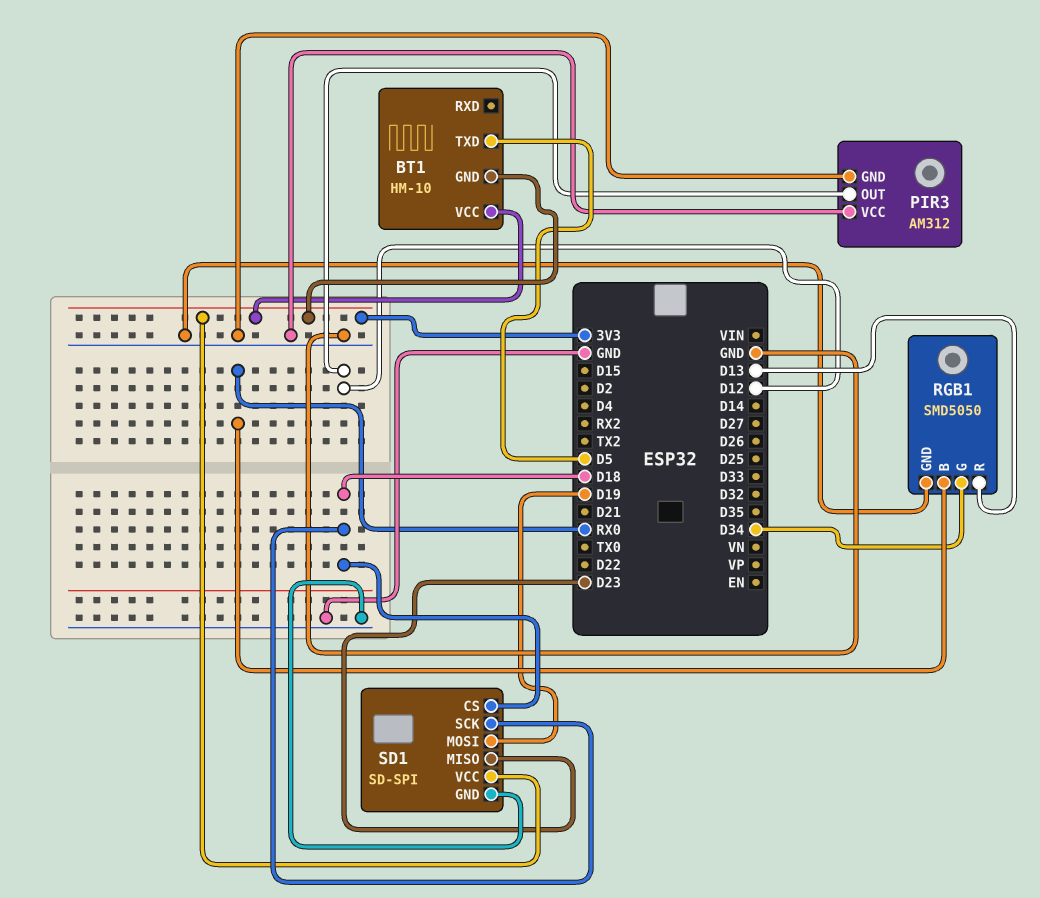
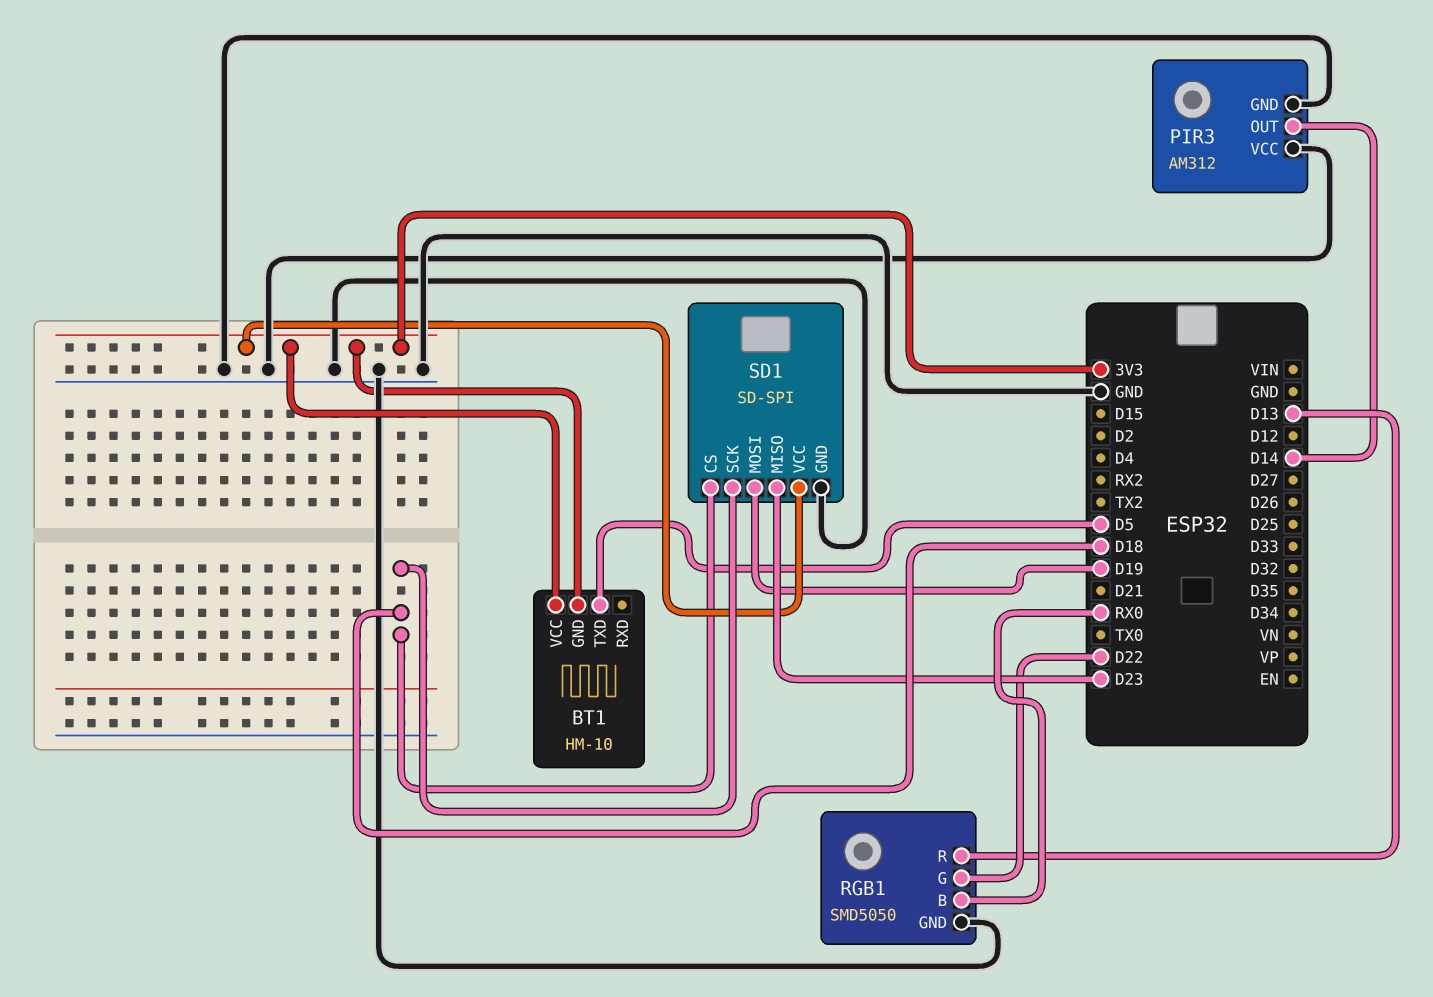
PIR3 pin OUT: D12 -> D14
RGB1 pin G: D34 -> D22

